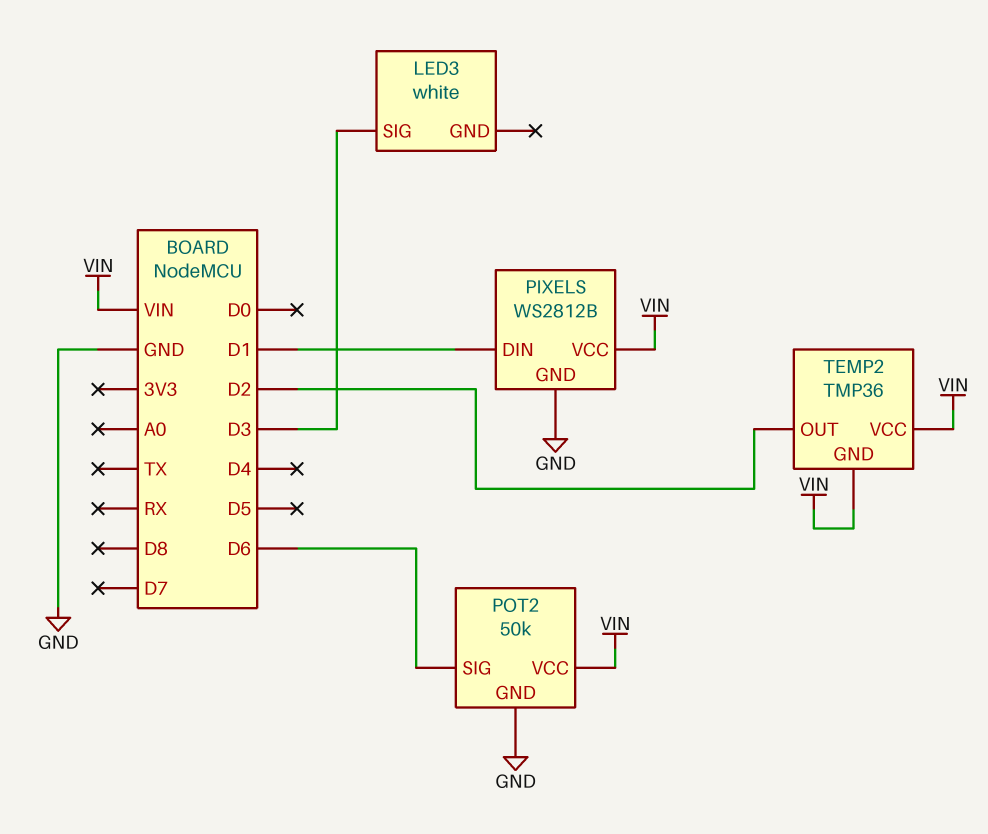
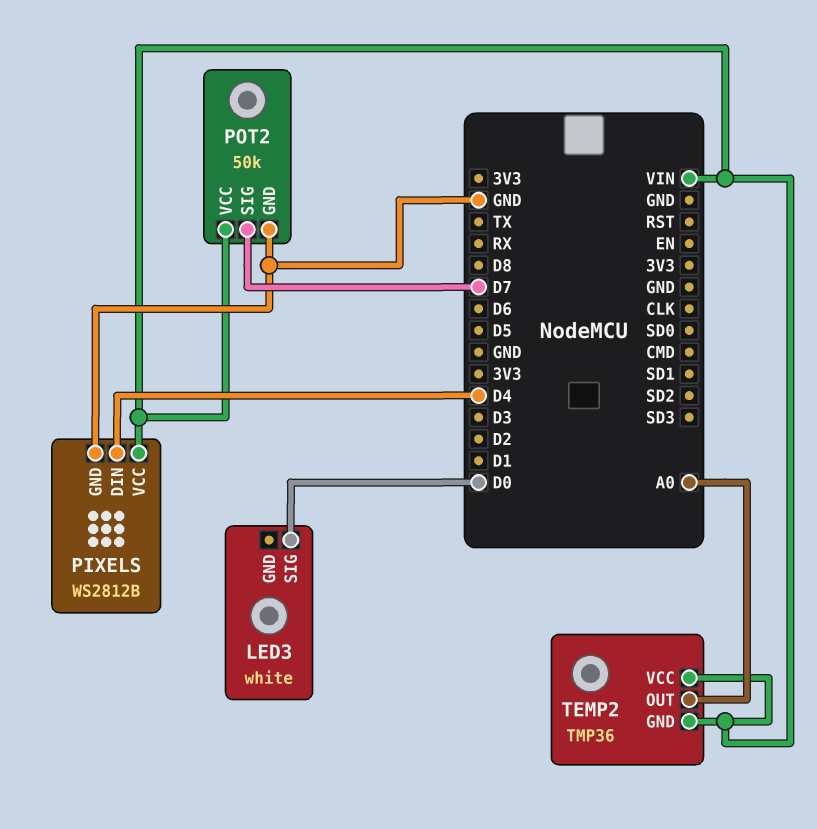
LED3 pin SIG: D3 -> D0
PIXELS pin DIN: D1 -> D4
POT2 pin SIG: D6 -> D7
TEMP2 pin OUT: D2 -> A0

